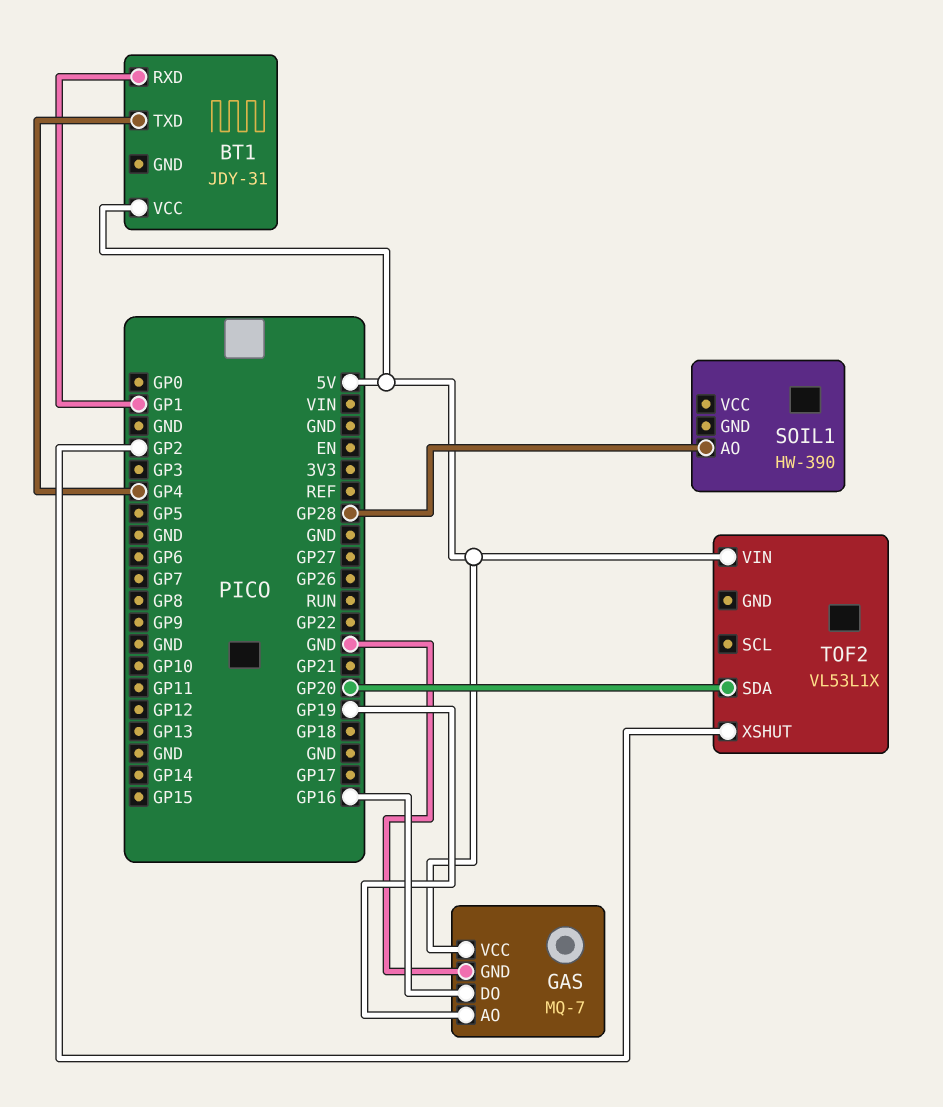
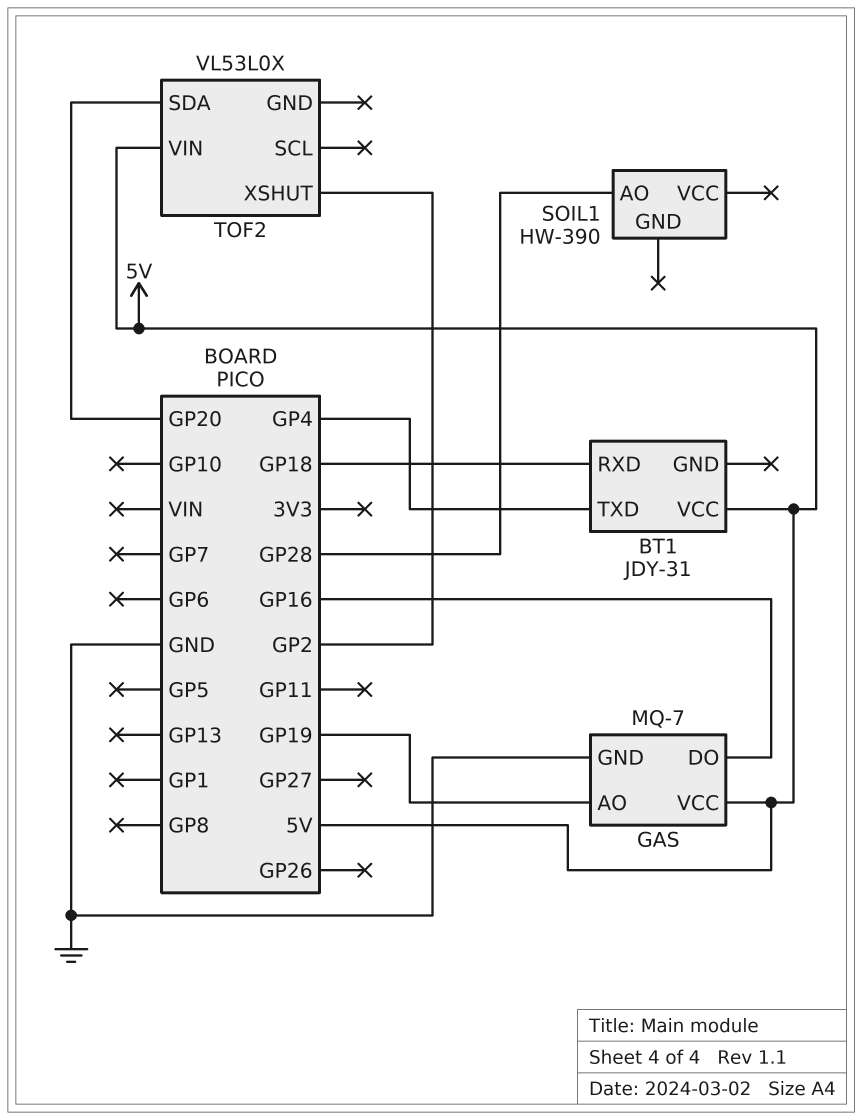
BT1 pin RXD: GP1 -> GP18
TOF2: VL53L1X -> VL53L0X

